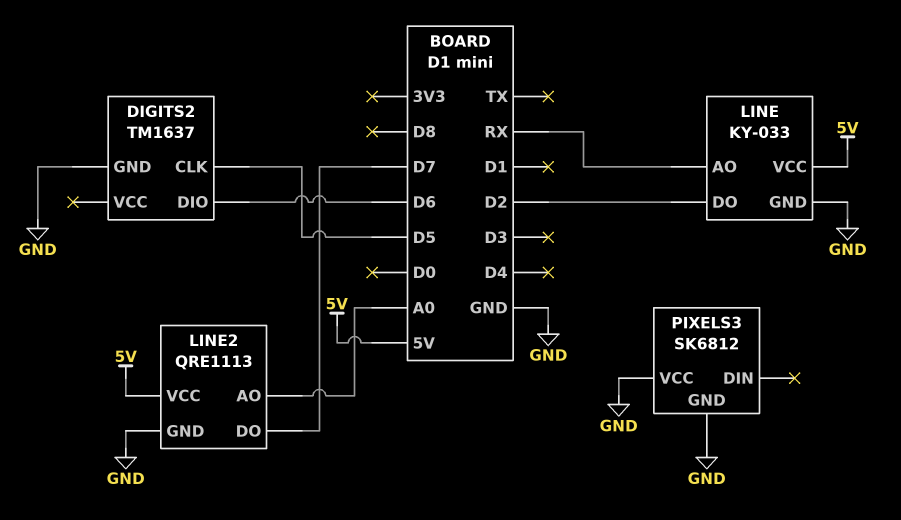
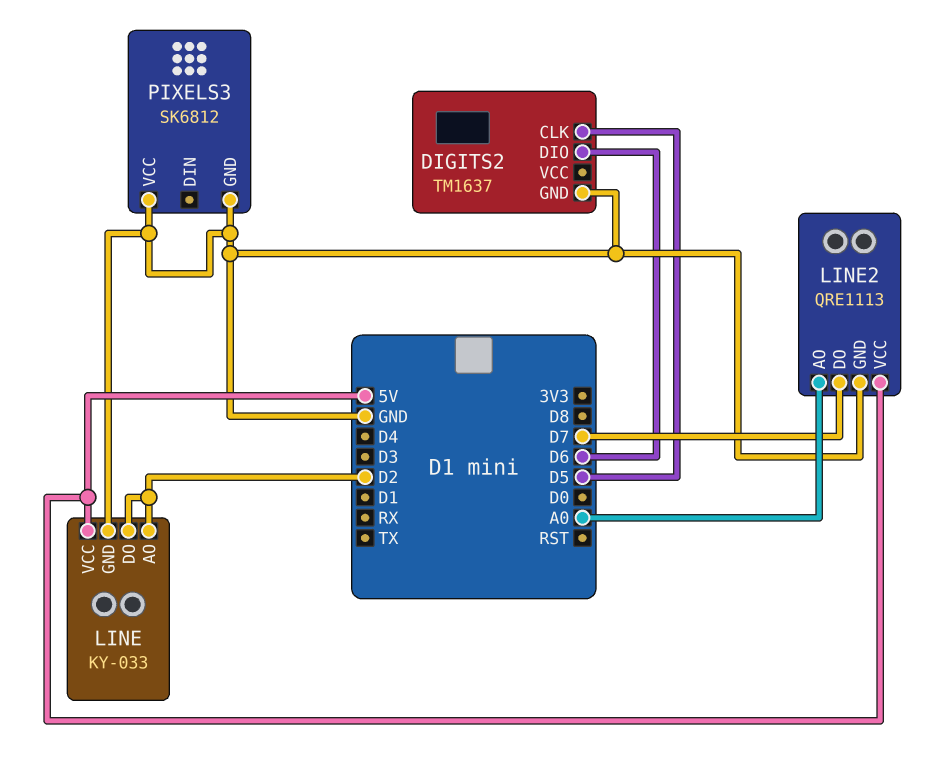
LINE pin AO: RX -> D2

